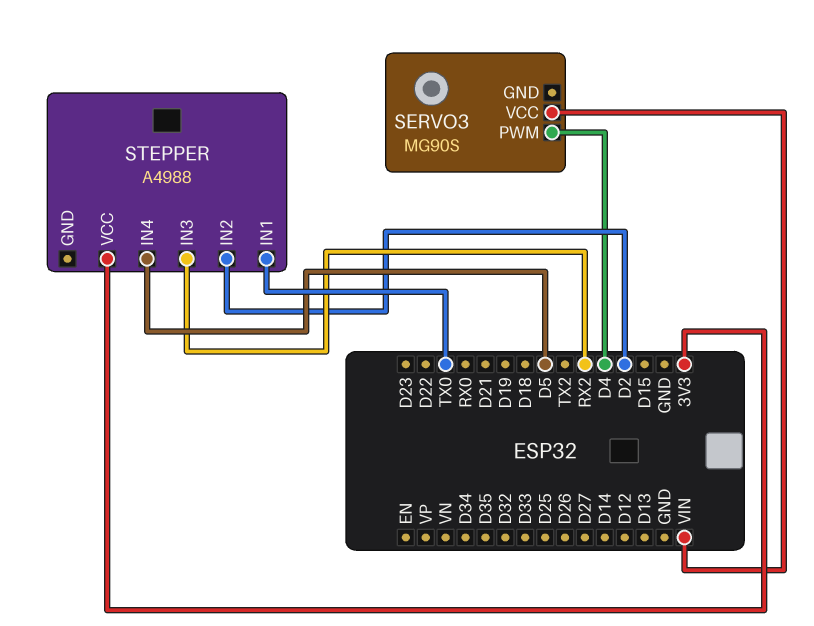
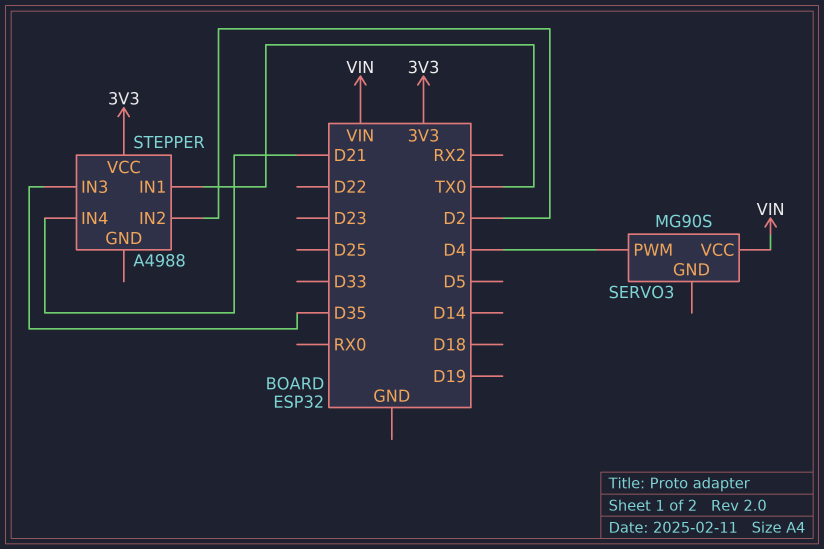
STEPPER pin IN3: RX2 -> D35
STEPPER pin IN4: D5 -> D21

